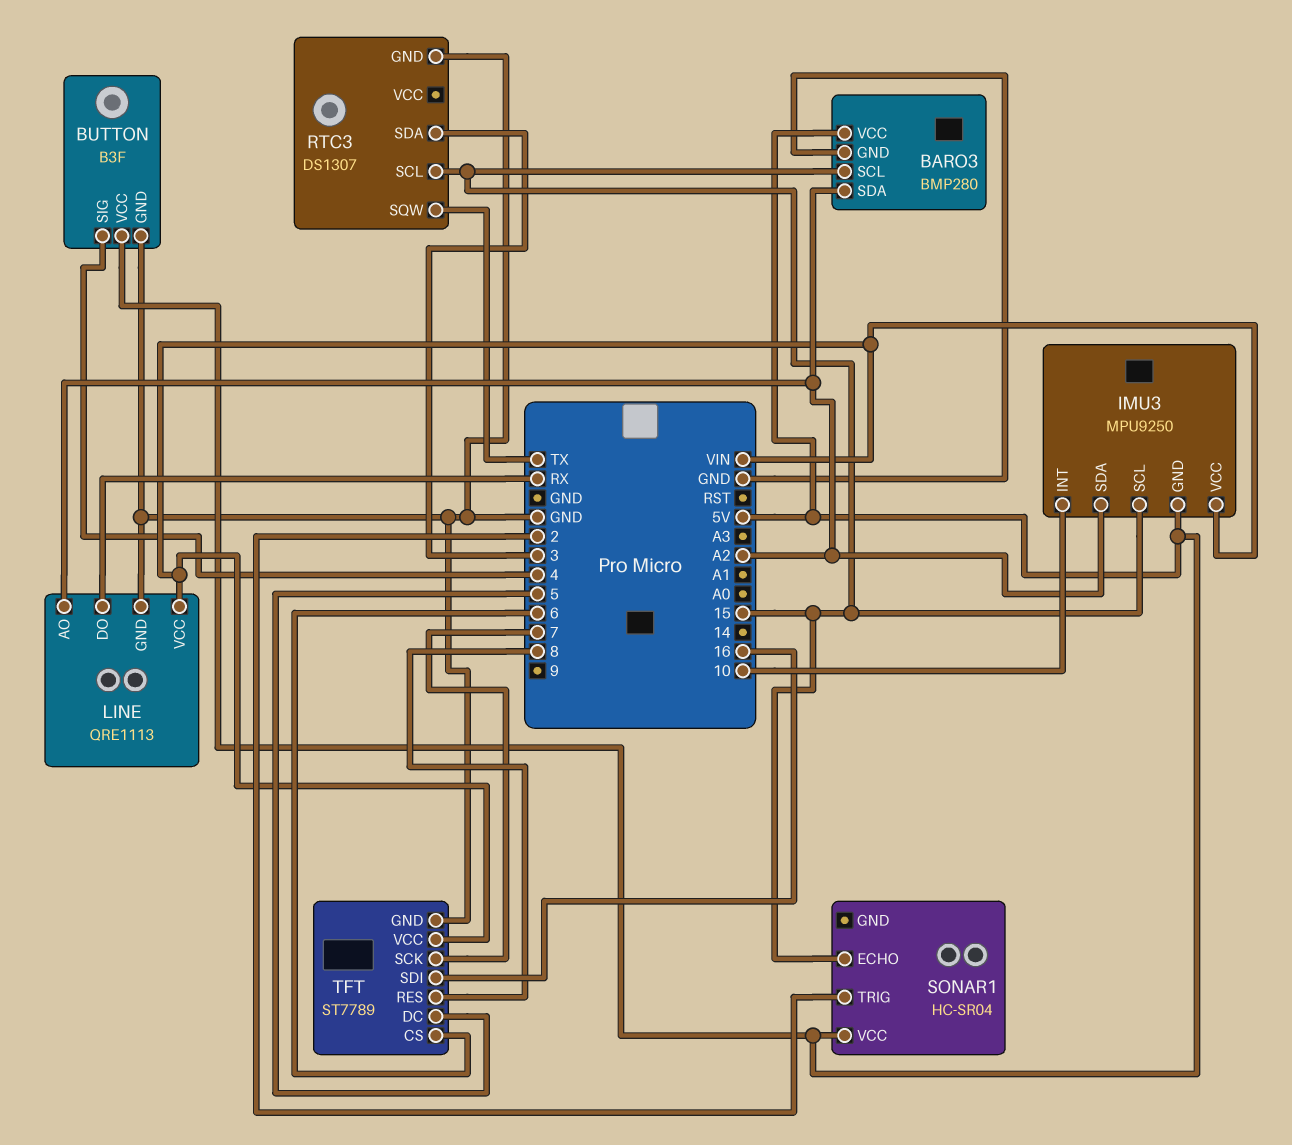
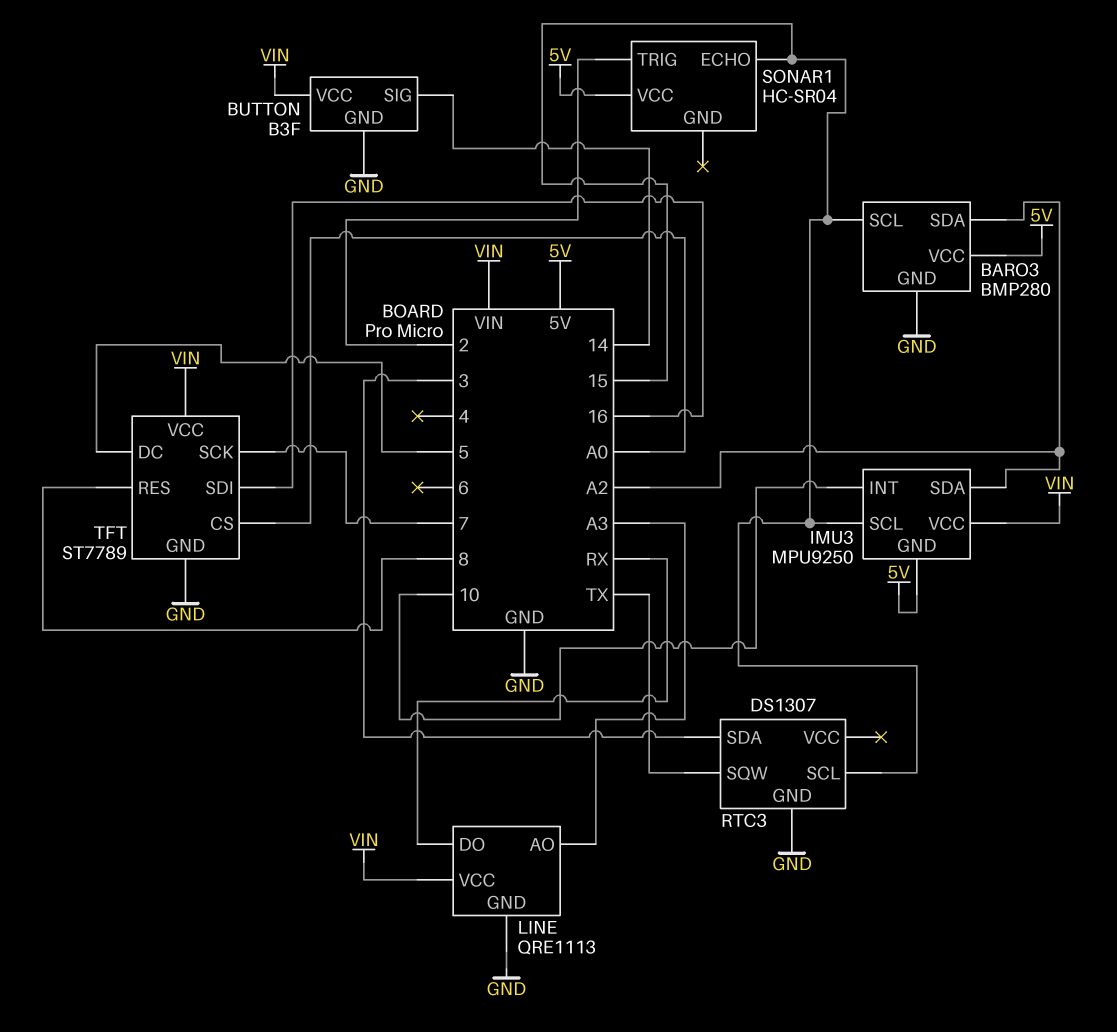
BUTTON pin SIG: 4 -> 14
BUTTON pin VCC: 5V -> VIN
LINE pin AO: A2 -> A3
TFT pin CS: 6 -> A0

